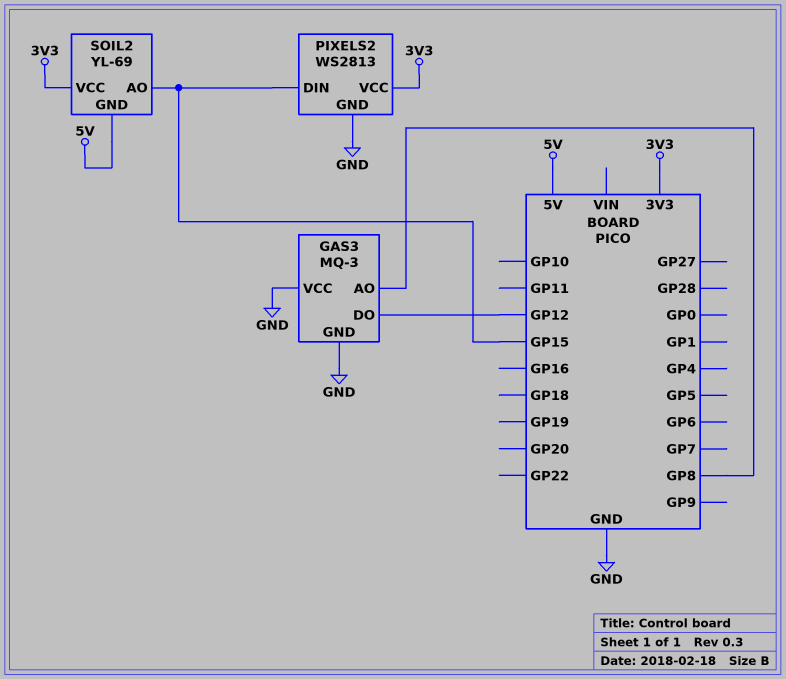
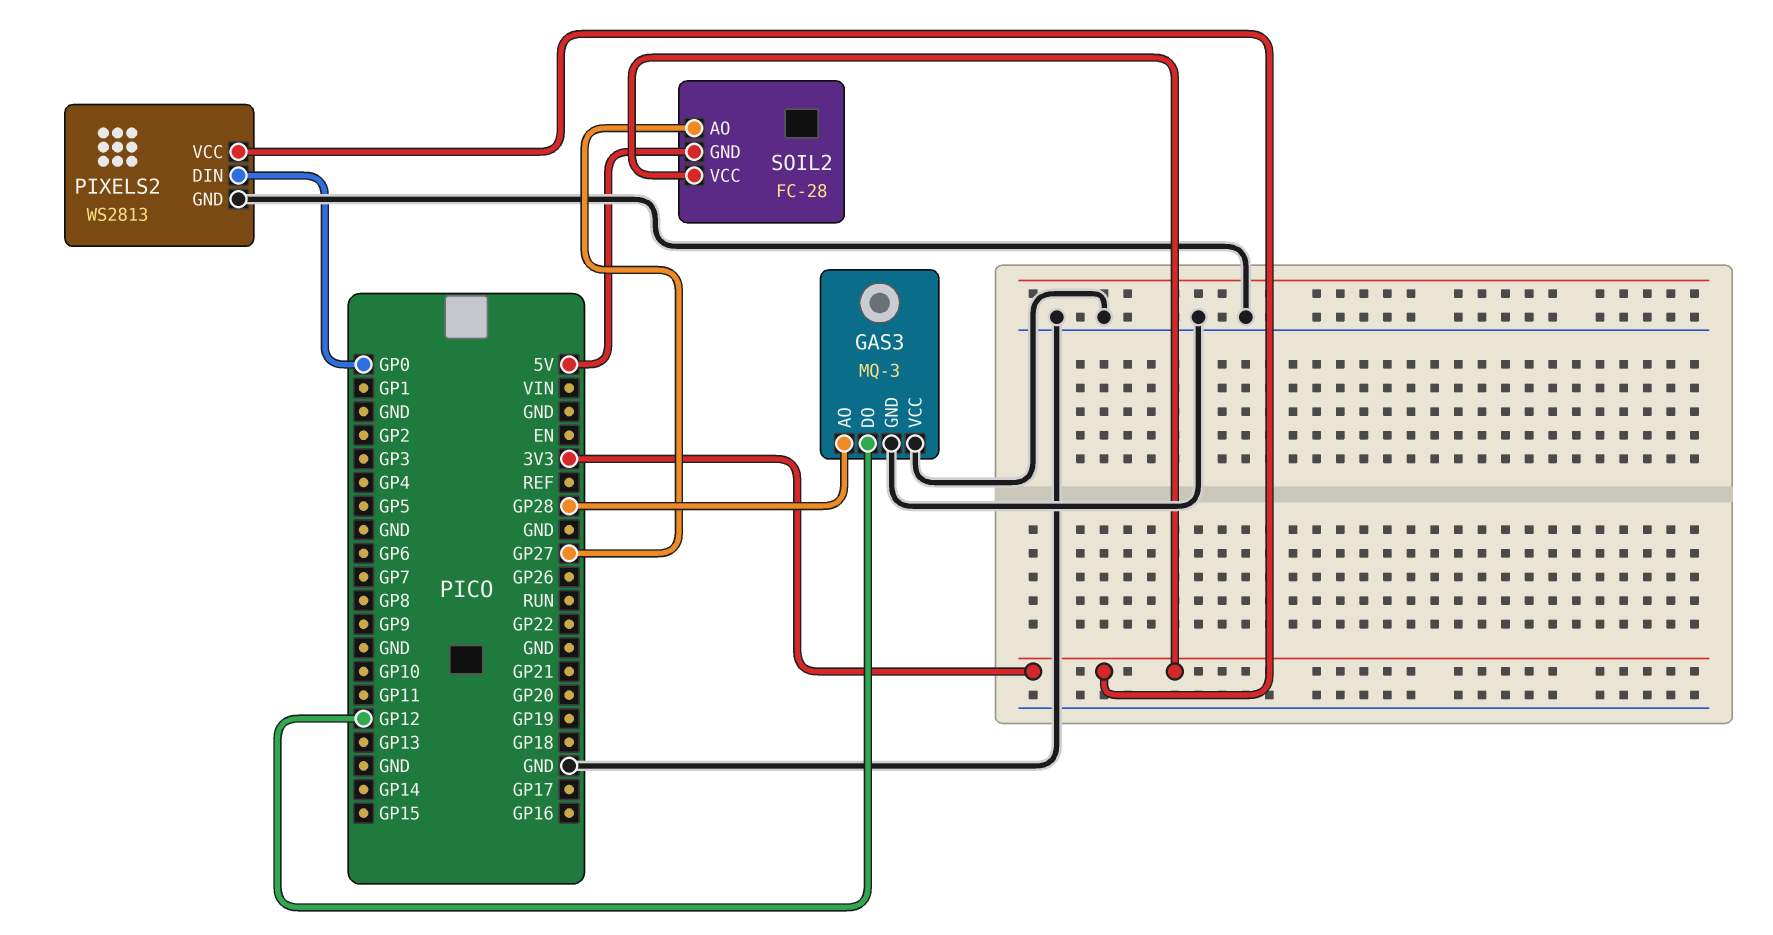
GAS3 pin AO: GP8 -> GP28
PIXELS2 pin DIN: GP15 -> GP0
SOIL2: YL-69 -> FC-28
SOIL2 pin AO: GP15 -> GP27

